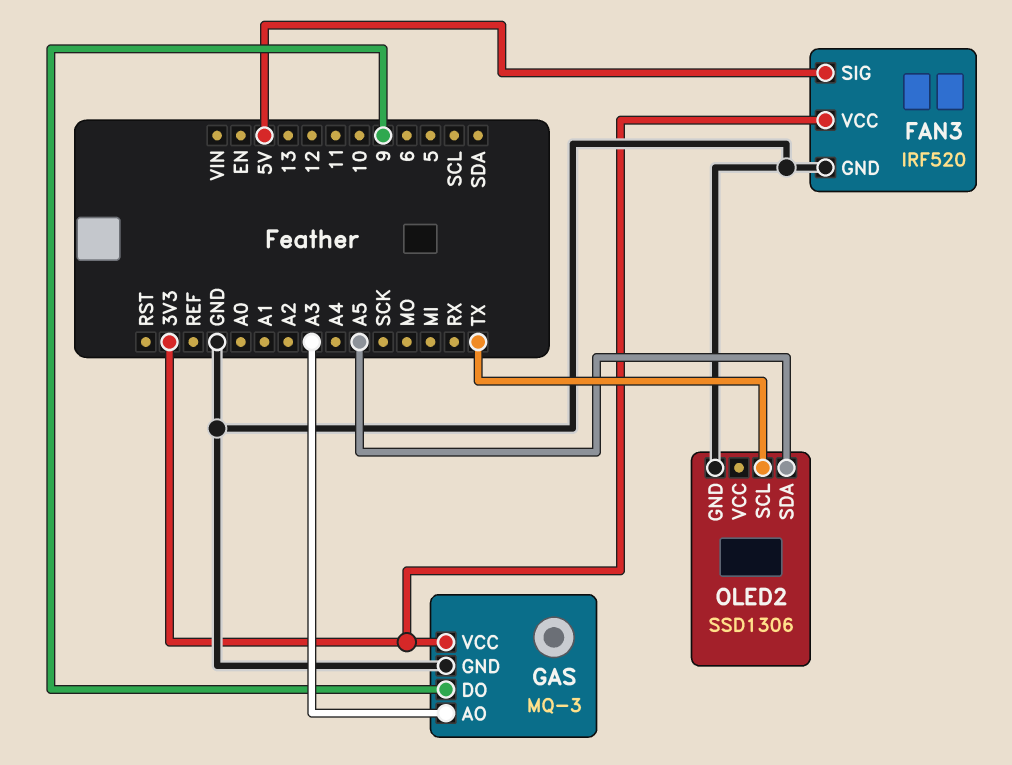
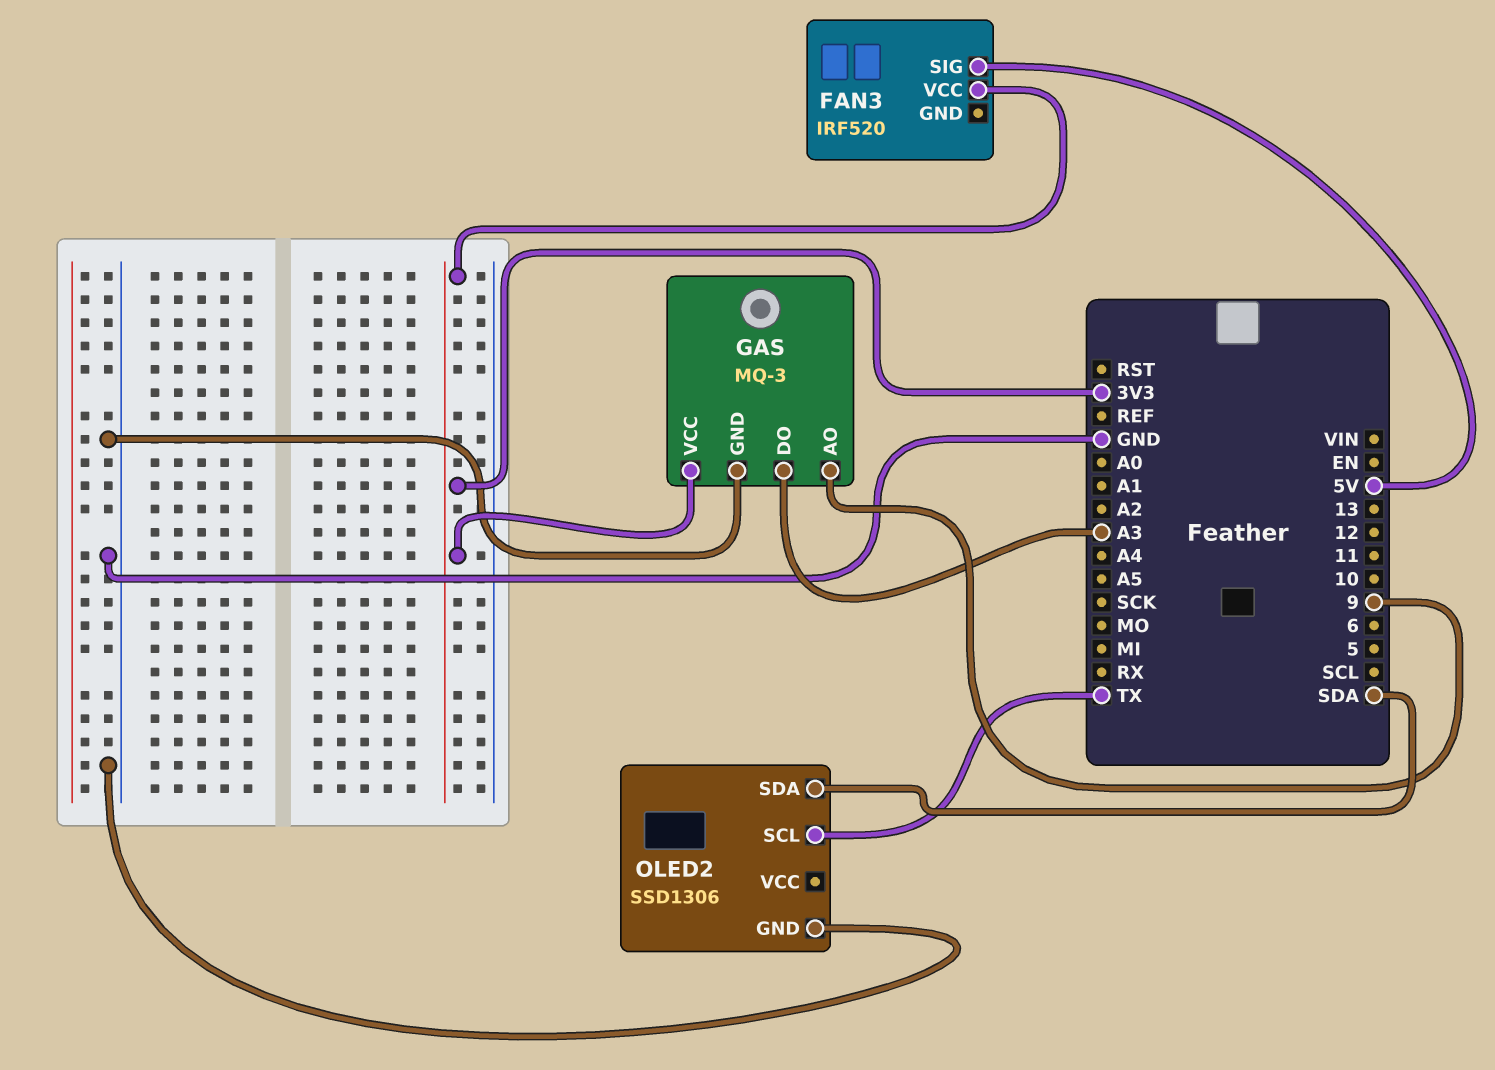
FAN3 pin GND: GND -> none
GAS pin AO: A3 -> 9
GAS pin DO: 9 -> A3
OLED2 pin SDA: A5 -> SDA

